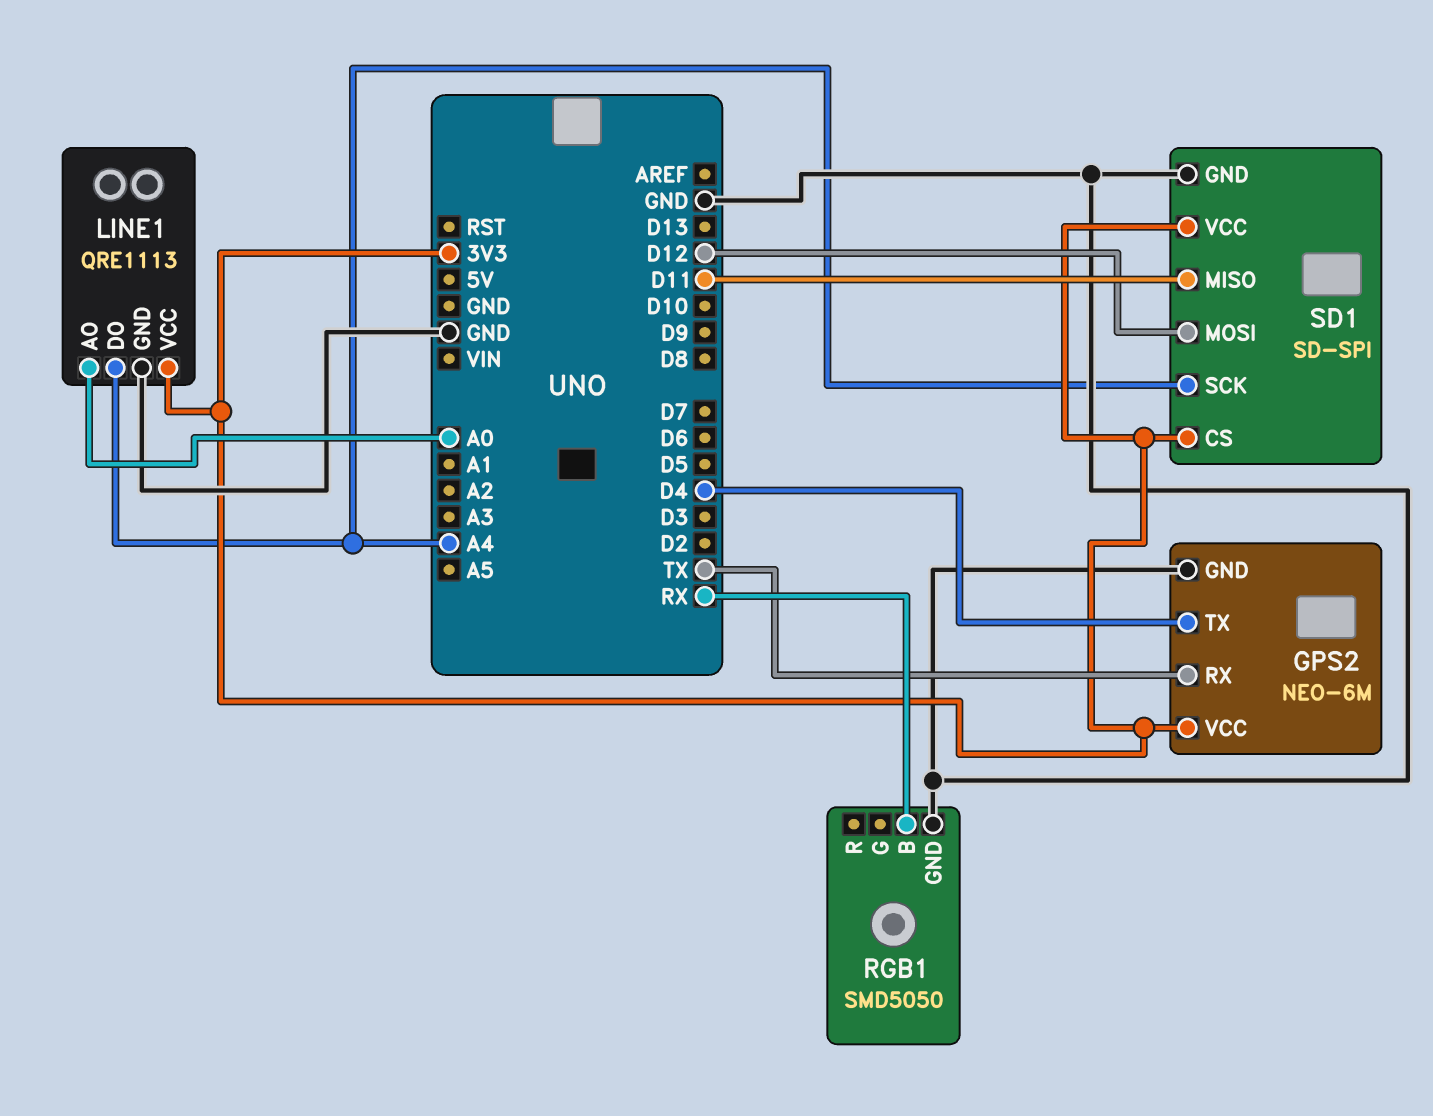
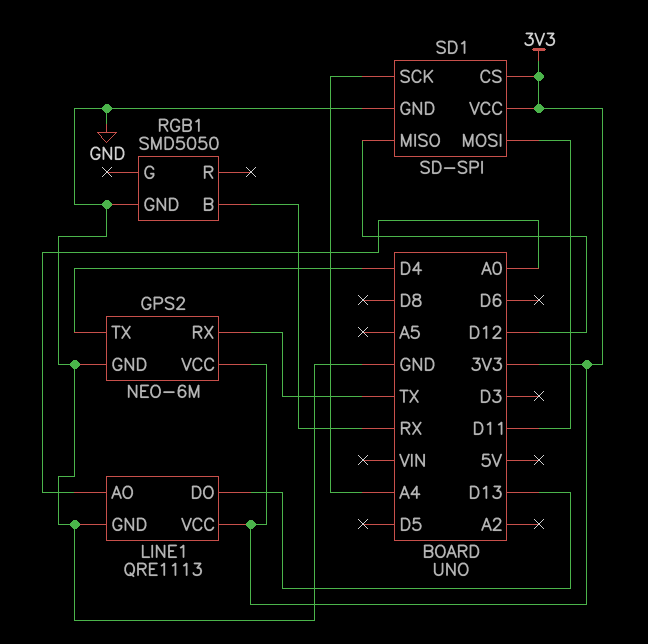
LINE1 pin DO: A4 -> D13
SD1 pin MISO: D11 -> D12
SD1 pin MOSI: D12 -> D11

